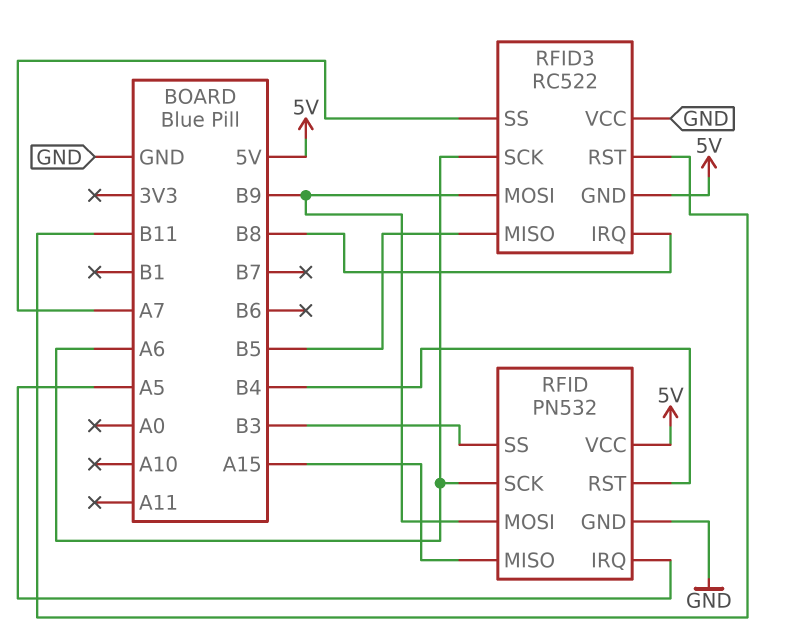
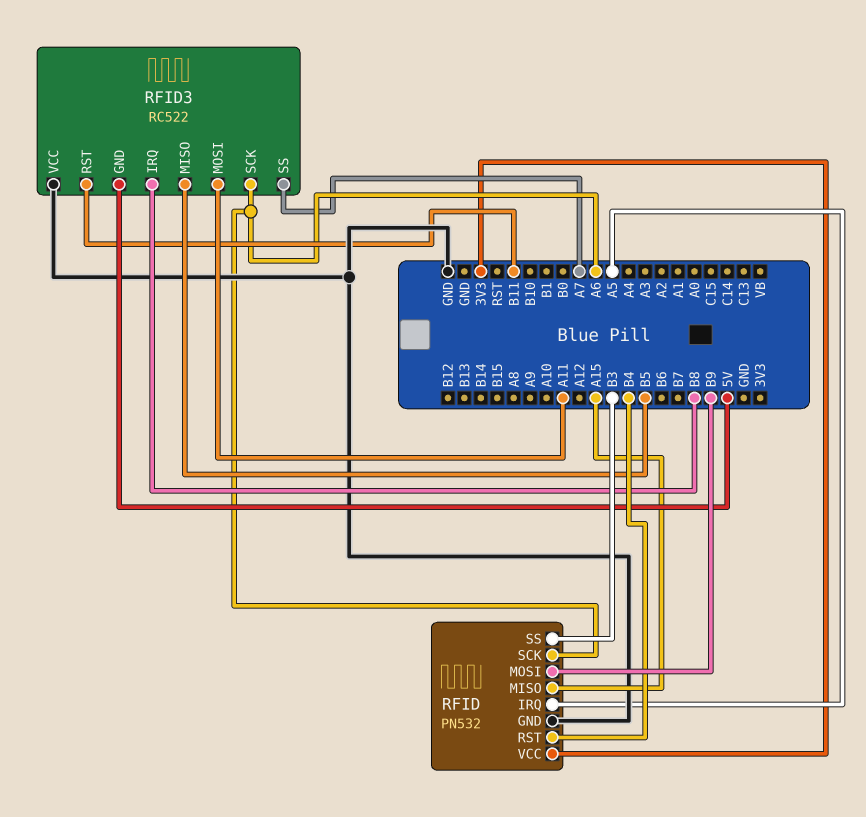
RFID pin VCC: 5V -> 3V3
RFID3 pin MOSI: B9 -> A11

